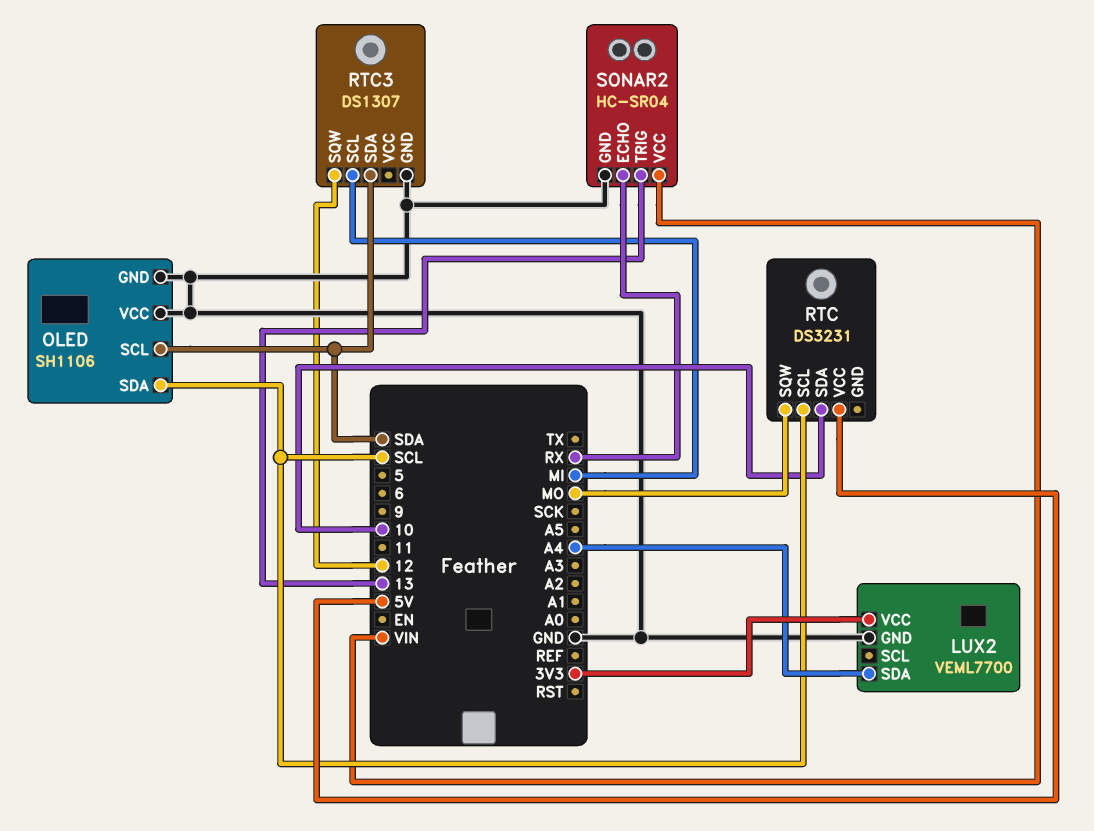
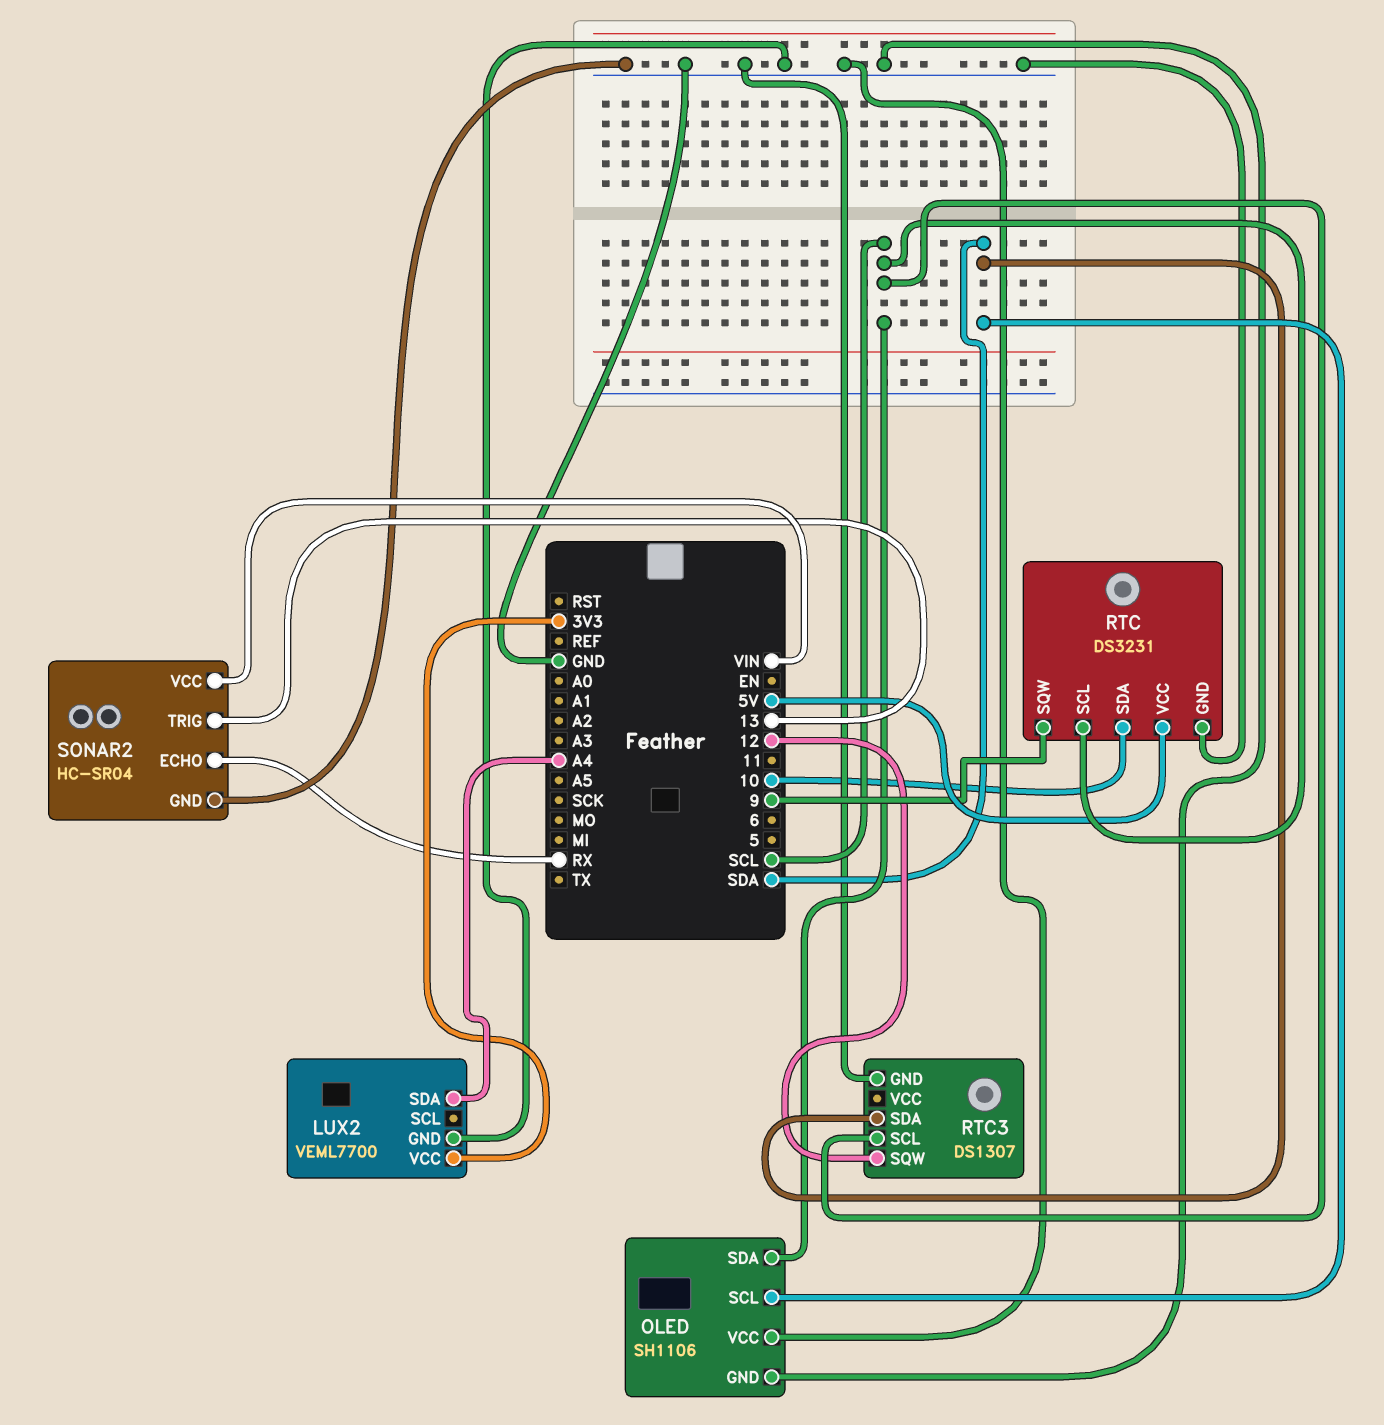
RTC pin GND: none -> GND
RTC pin SQW: MO -> 9
RTC3 pin SCL: MI -> SCL

